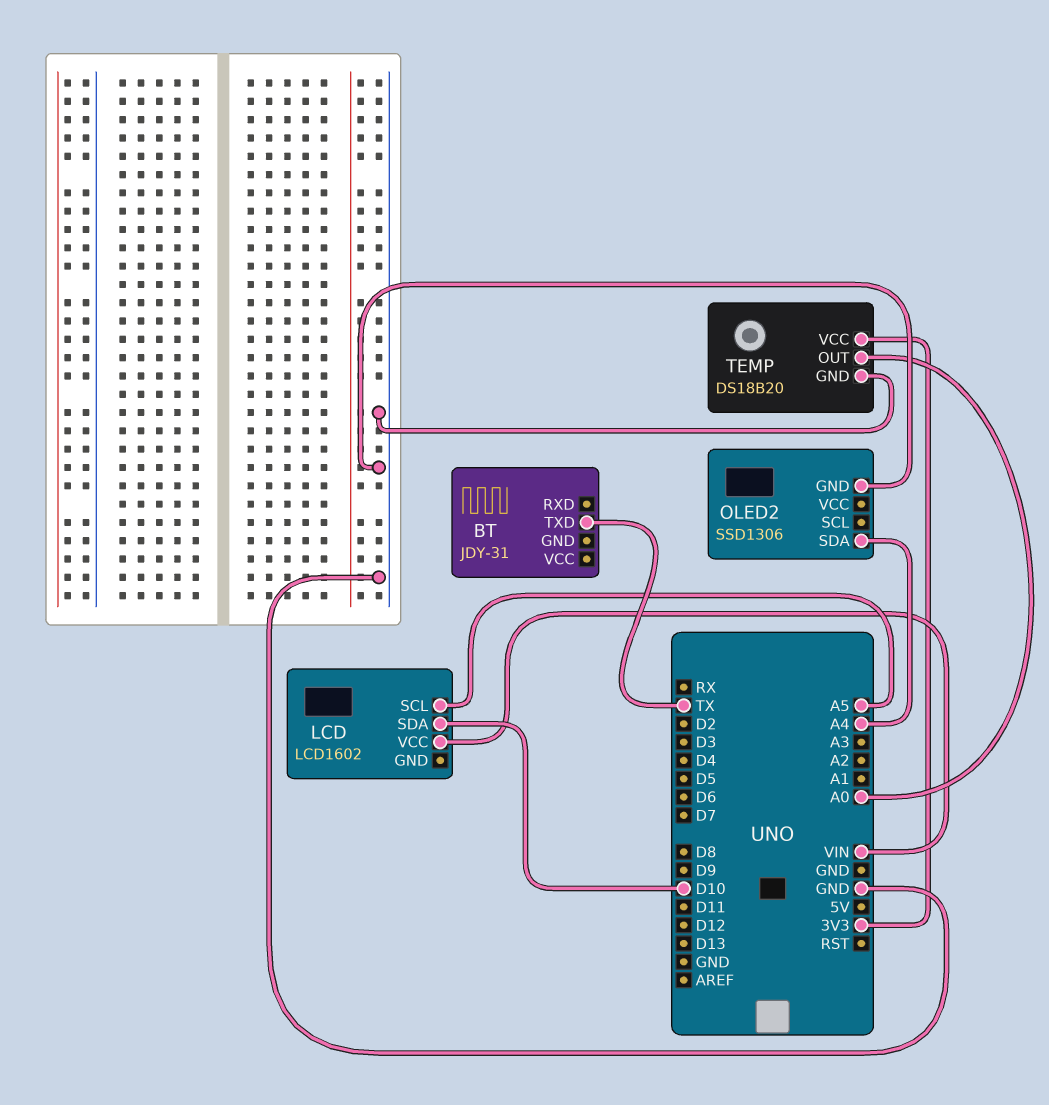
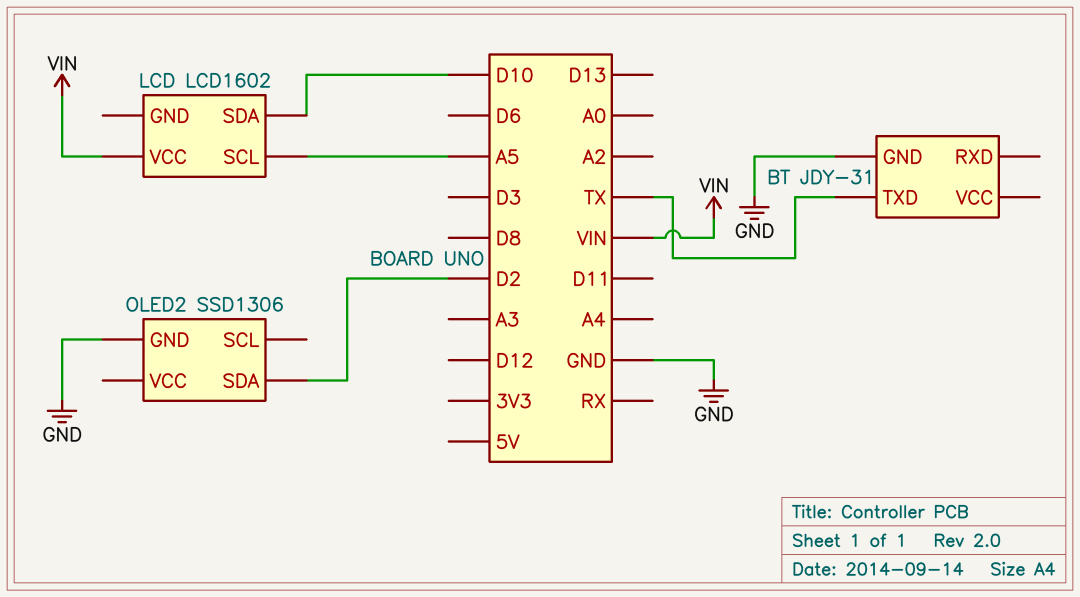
BT pin GND: none -> GND
OLED2 pin SDA: A4 -> D2
TEMP: DS18B20 -> none
TEMP pin GND: GND -> none
TEMP pin OUT: A0 -> none
TEMP pin VCC: 3V3 -> none

